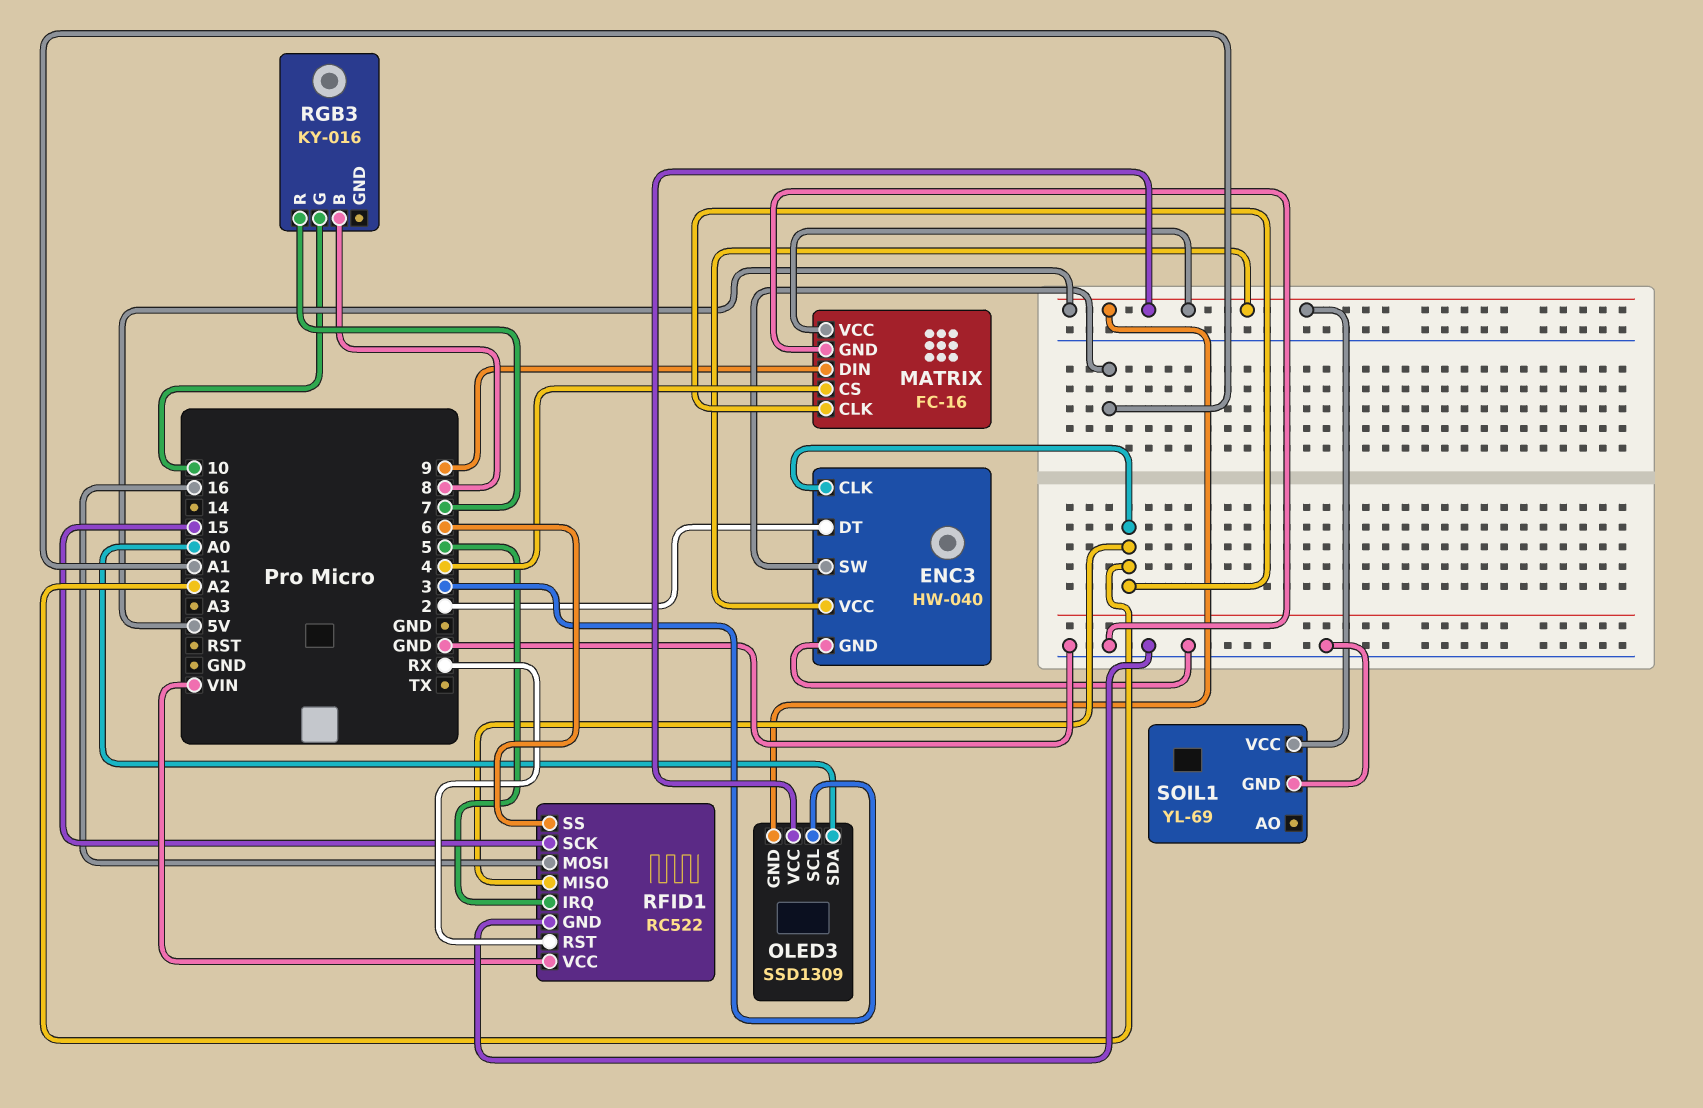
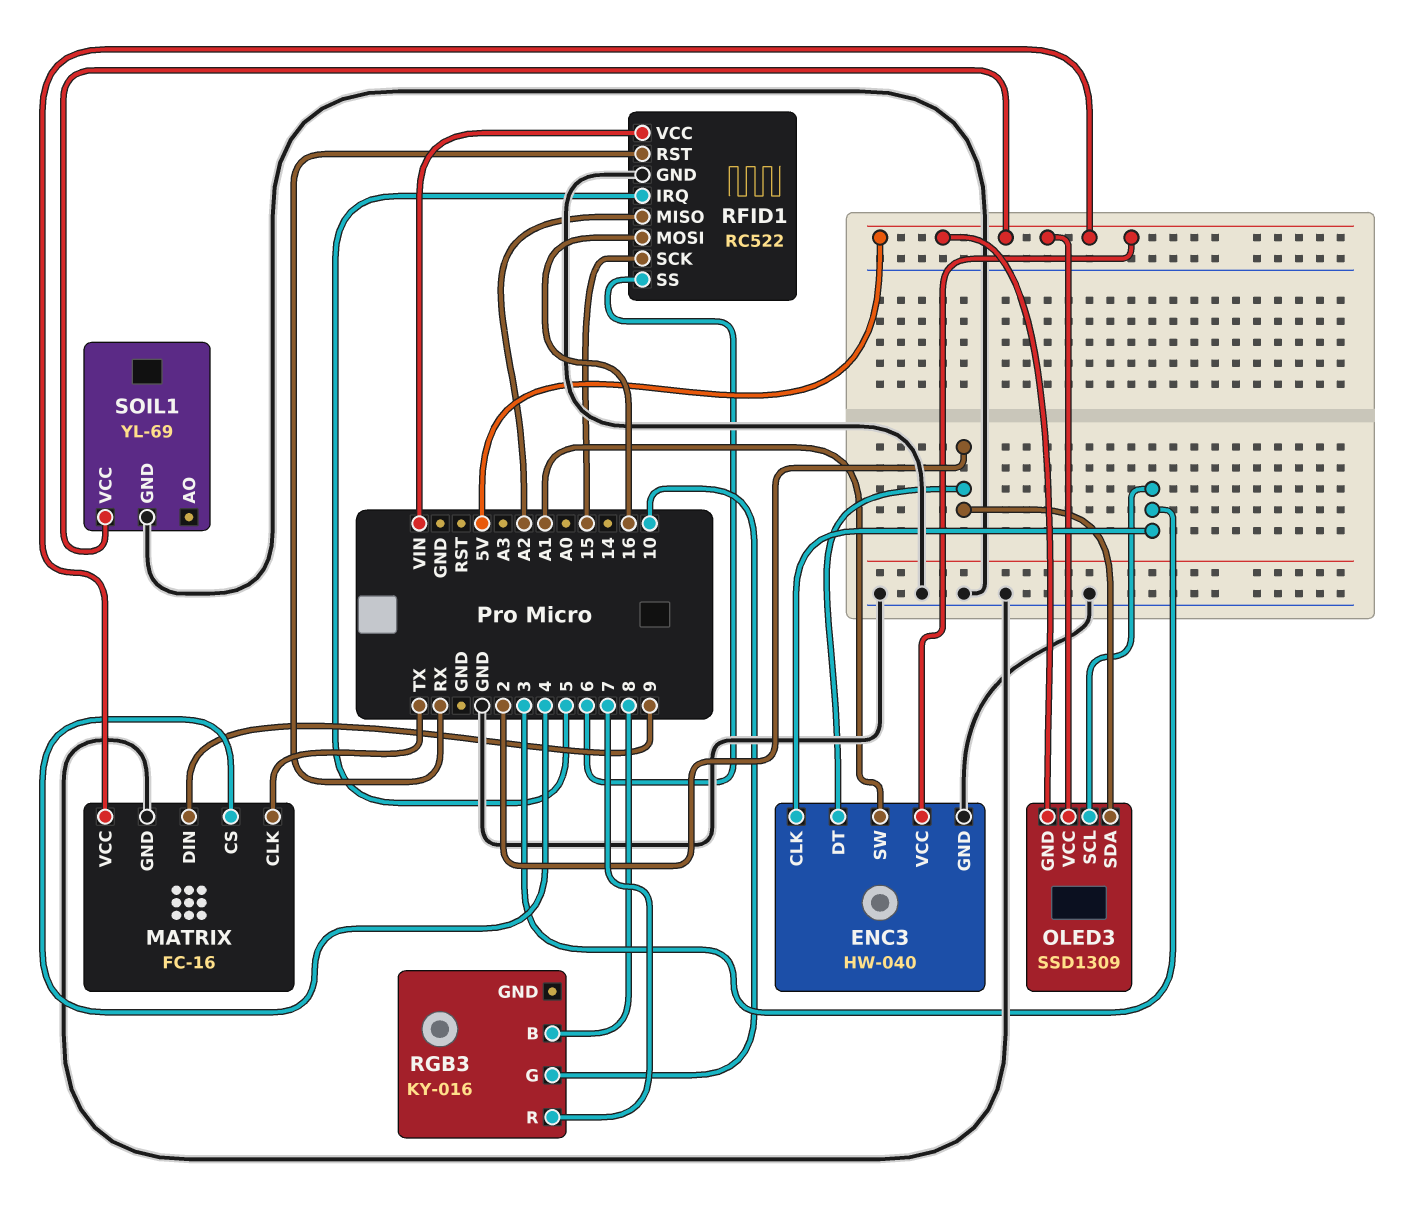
ENC3 pin CLK: A2 -> 3
MATRIX pin CLK: A2 -> TX
OLED3 pin SDA: A0 -> 2

